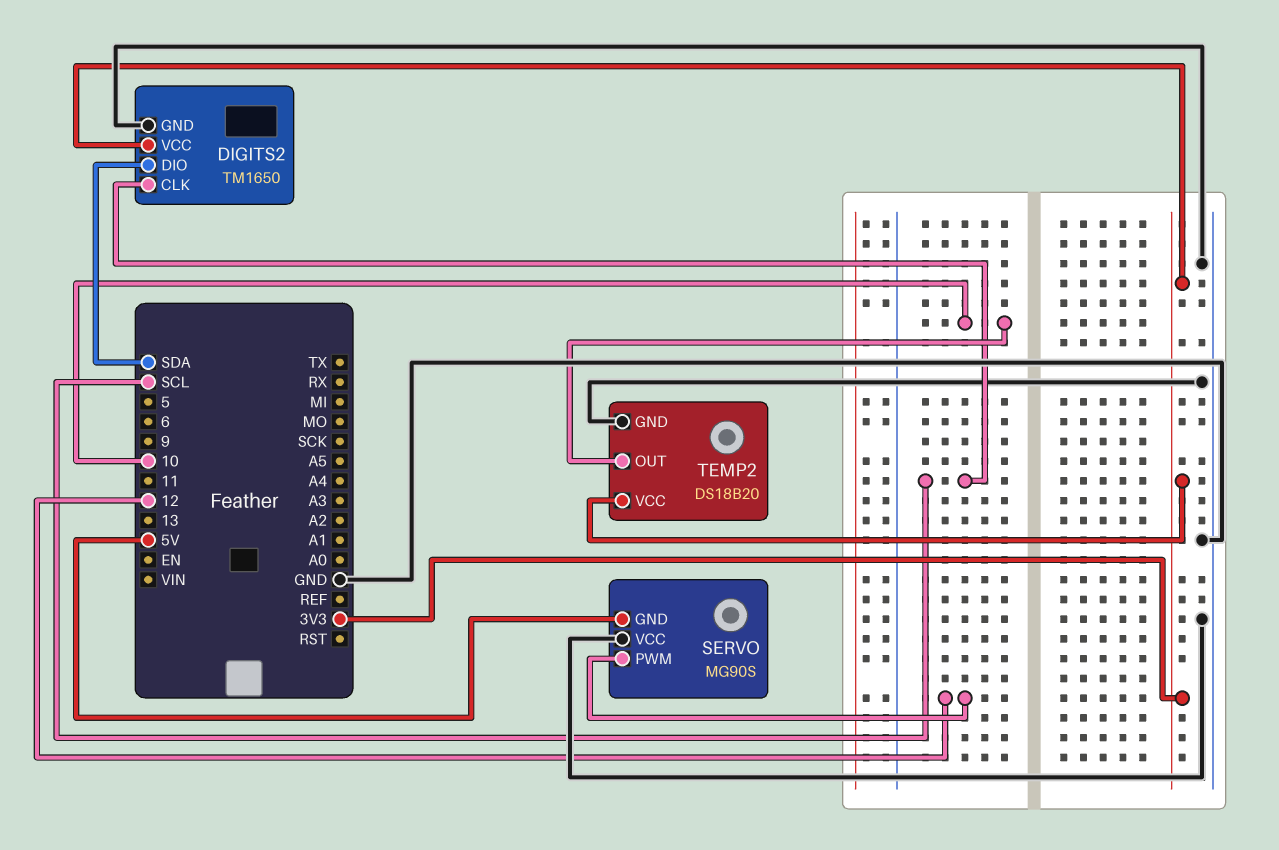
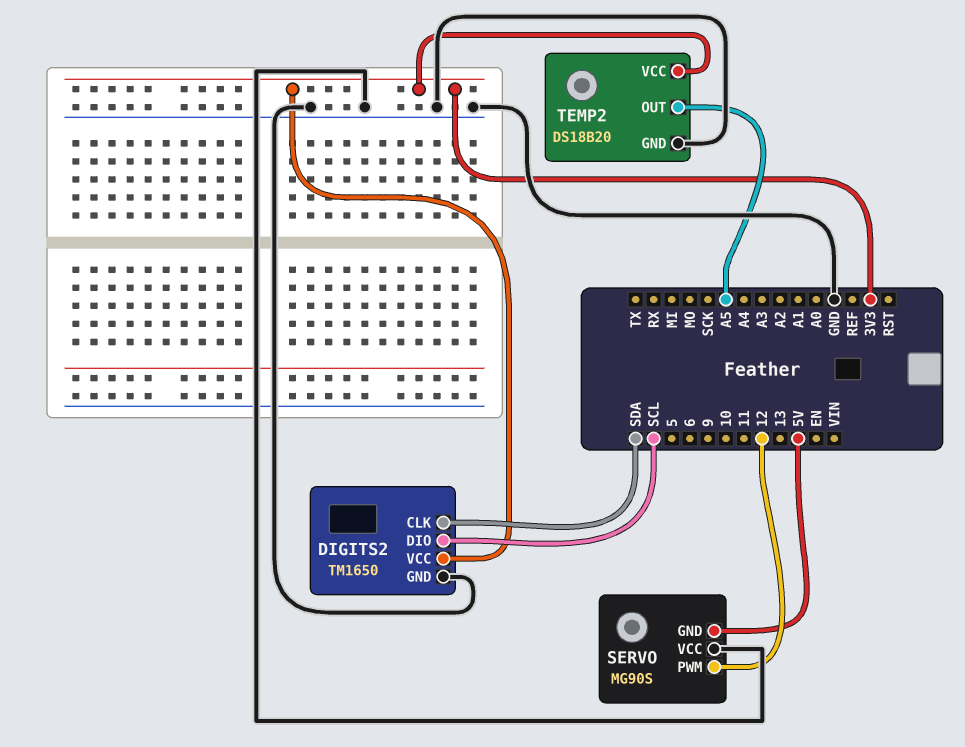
DIGITS2 pin CLK: SCL -> SDA
DIGITS2 pin DIO: SDA -> SCL
TEMP2 pin OUT: 10 -> A5

